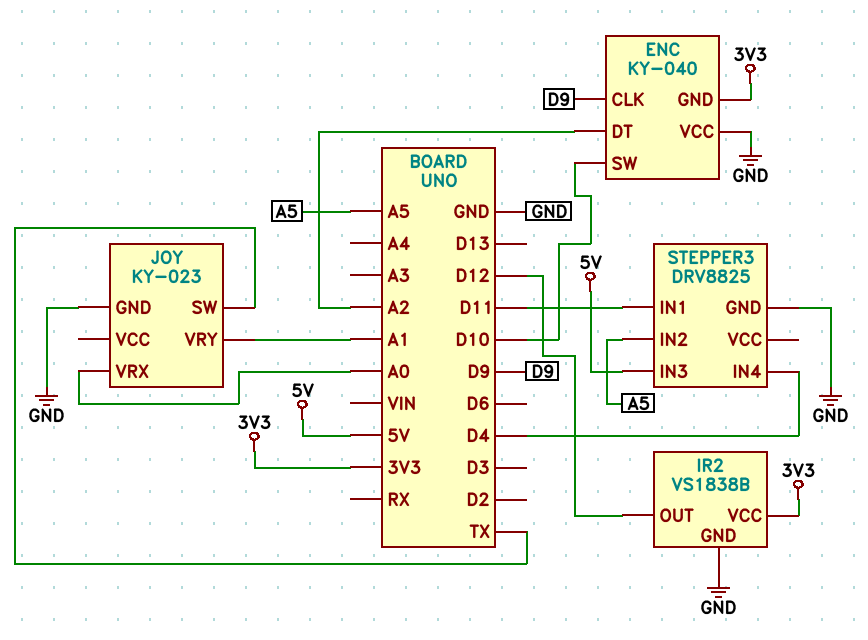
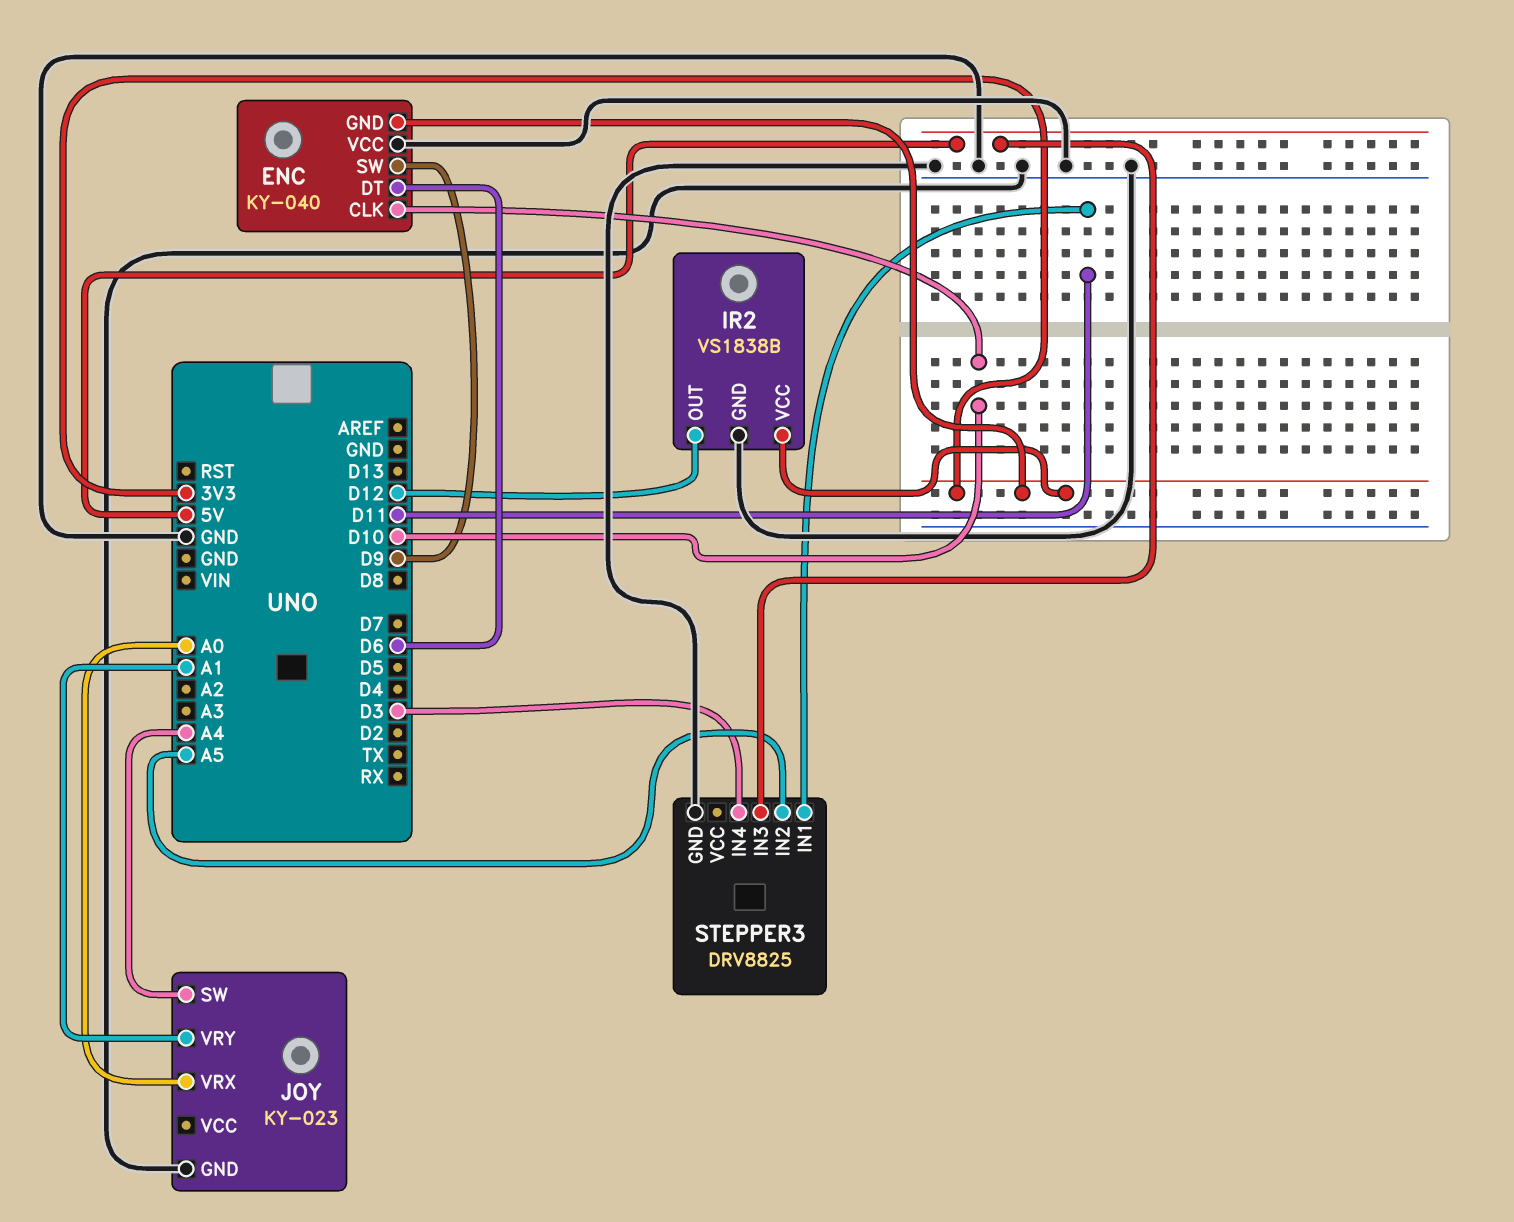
ENC pin CLK: D9 -> D10
ENC pin DT: A2 -> D6
ENC pin SW: D10 -> D9
JOY pin SW: TX -> A4
STEPPER3 pin IN4: D4 -> D3

